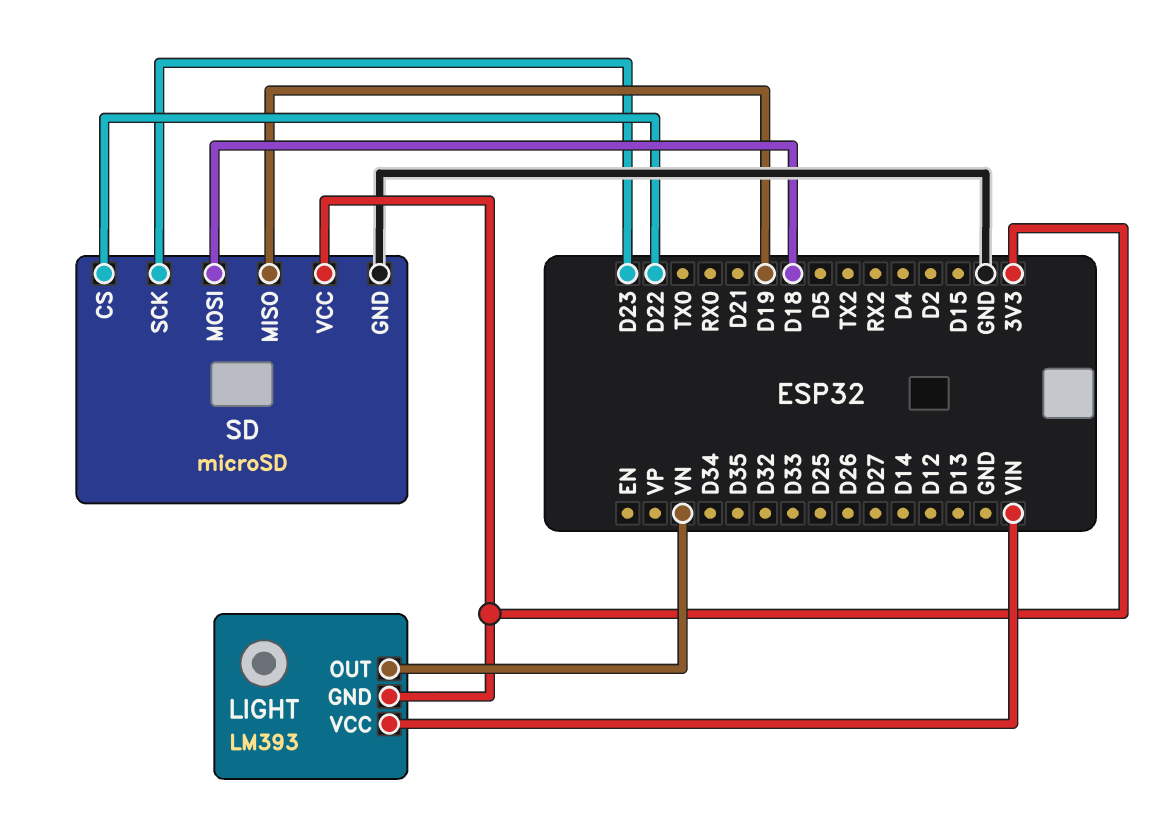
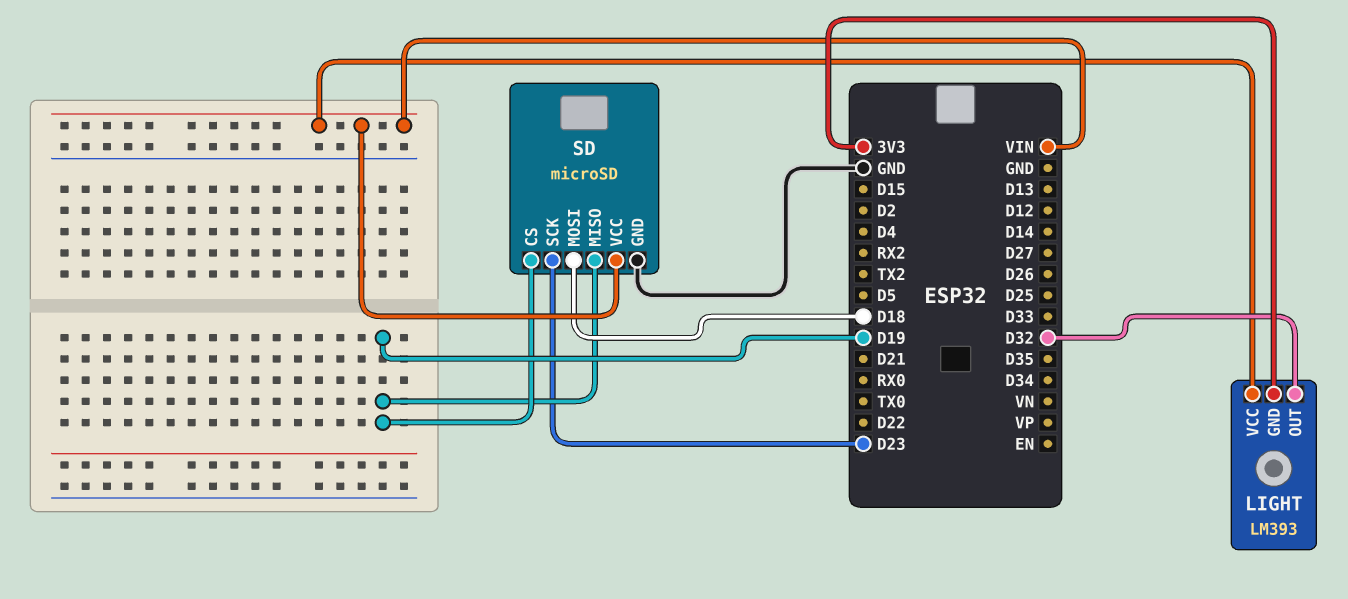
LIGHT pin OUT: VN -> D32
SD pin CS: D22 -> D19
SD pin VCC: 3V3 -> VIN

